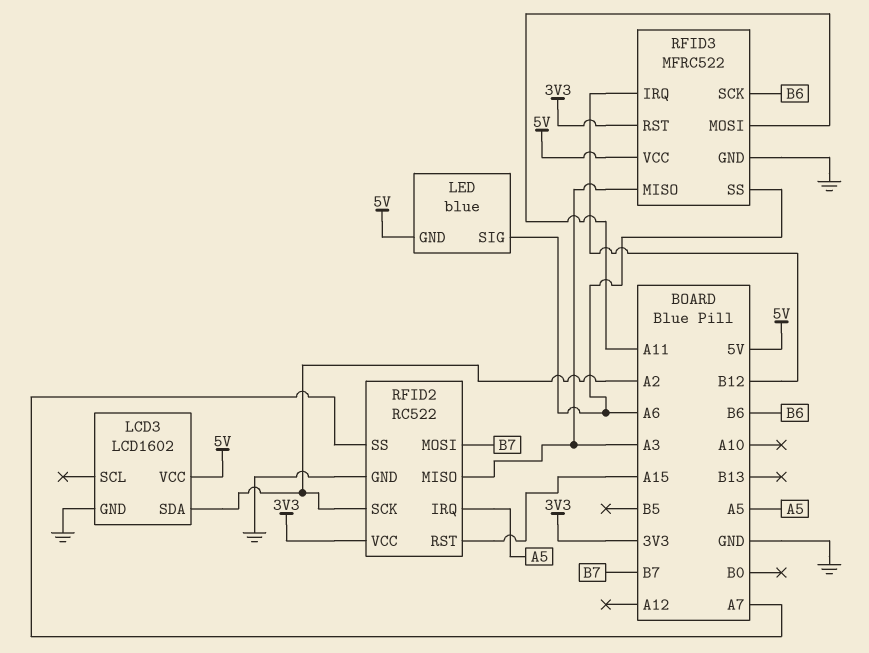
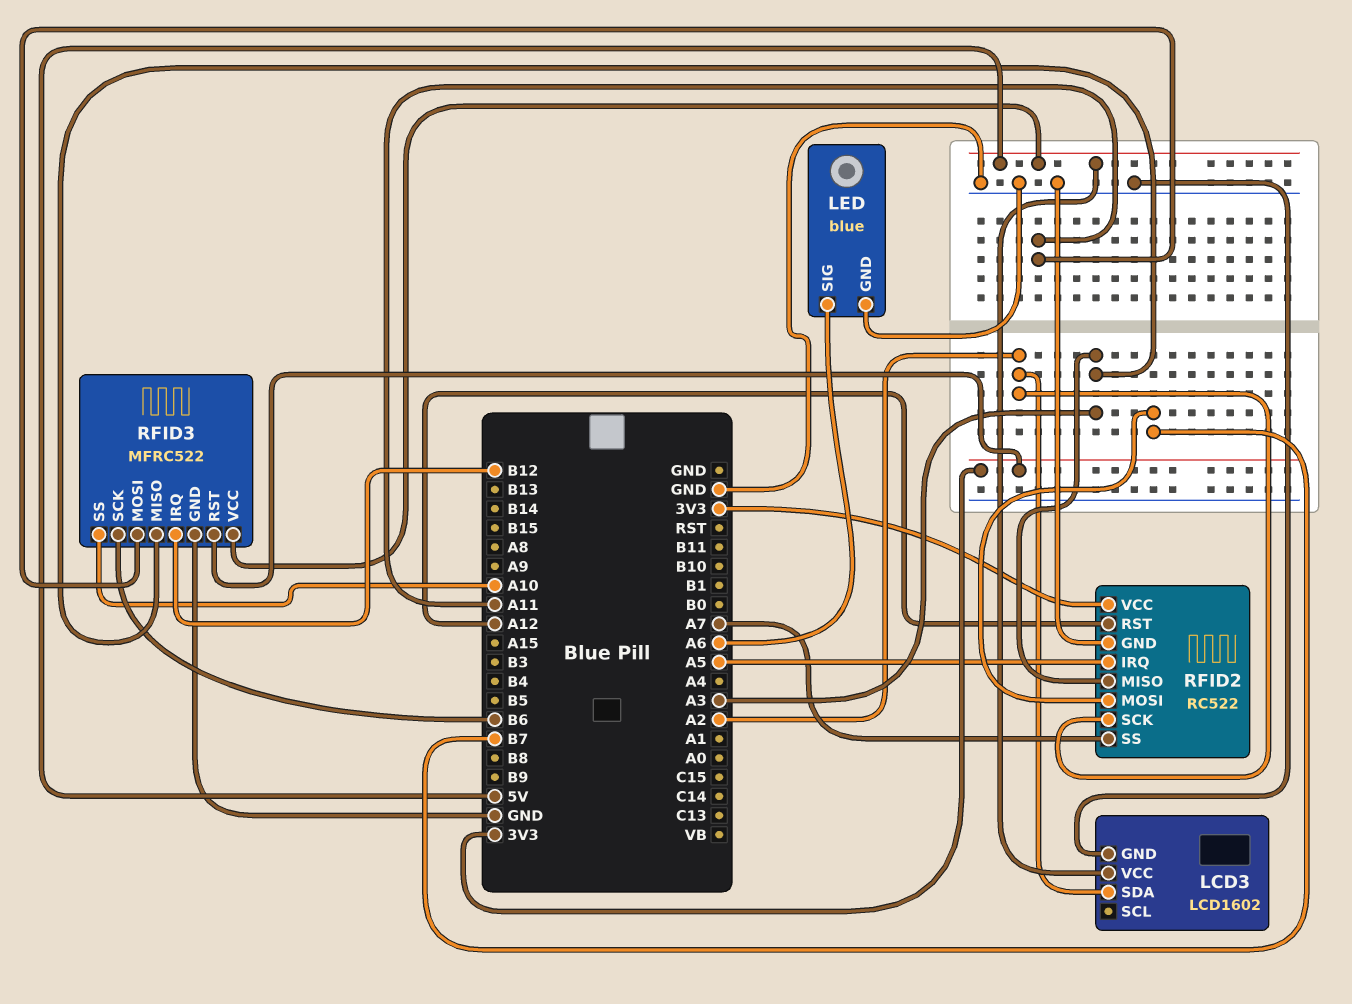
LED pin GND: 5V -> GND
RFID2 pin RST: A15 -> A12
RFID3 pin SS: A6 -> A10

